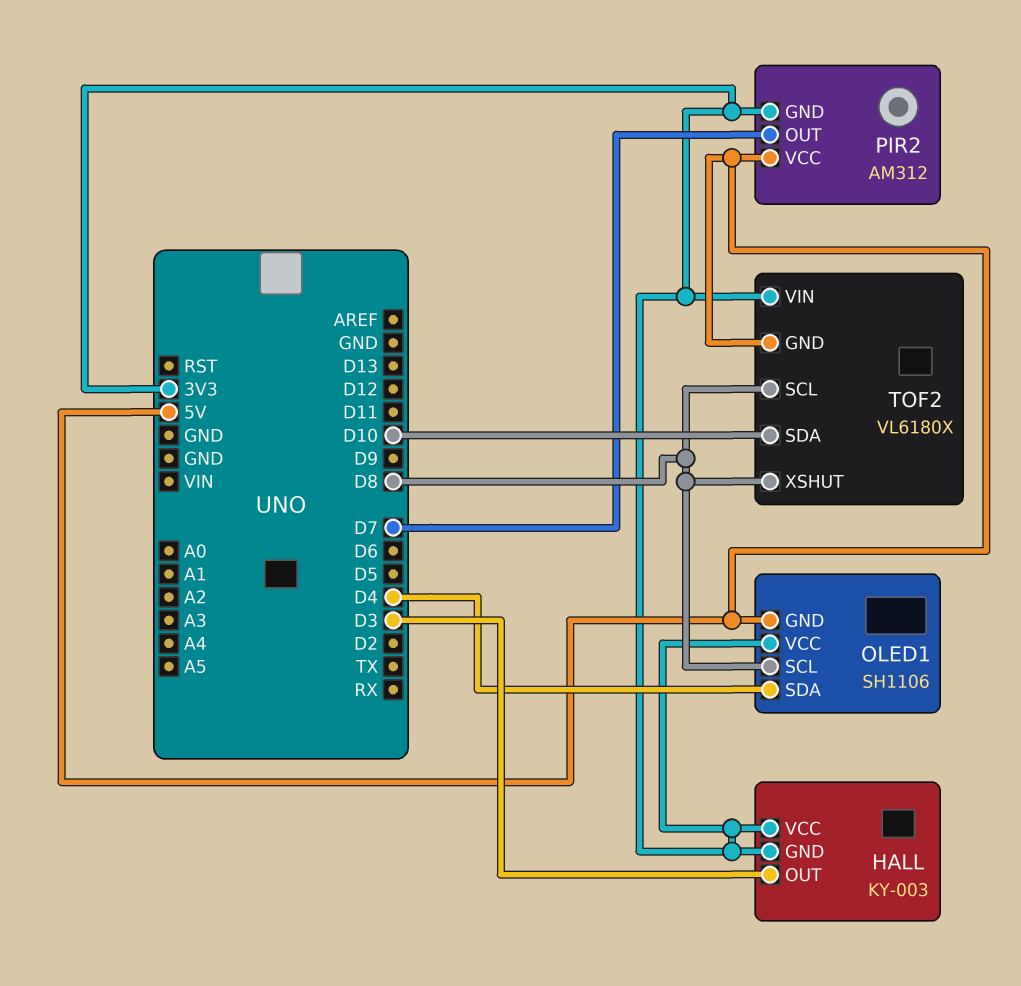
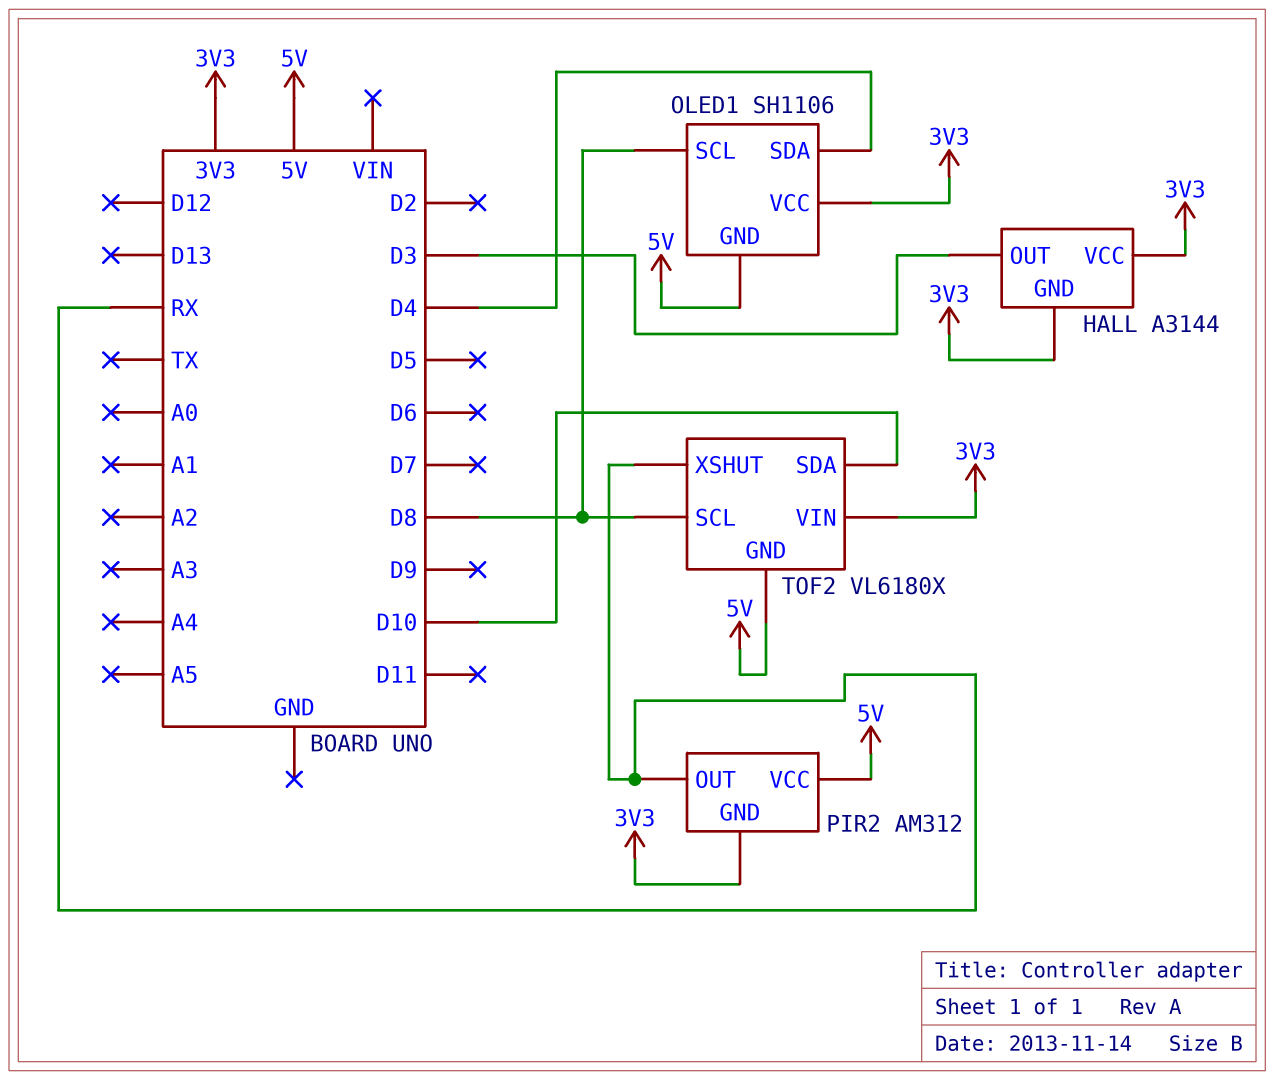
HALL: KY-003 -> A3144
PIR2 pin OUT: D7 -> RX
TOF2 pin XSHUT: D8 -> RX

